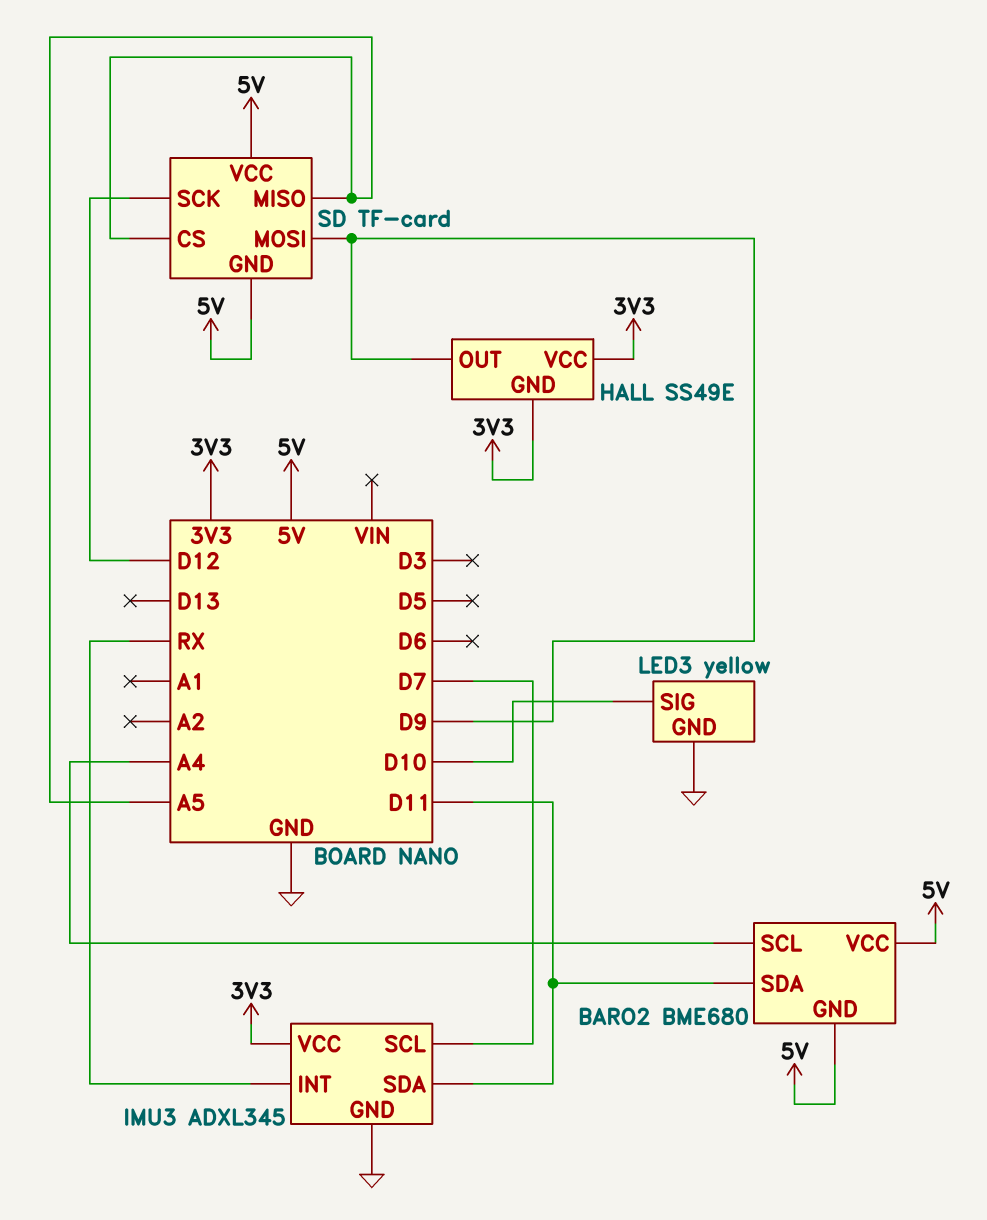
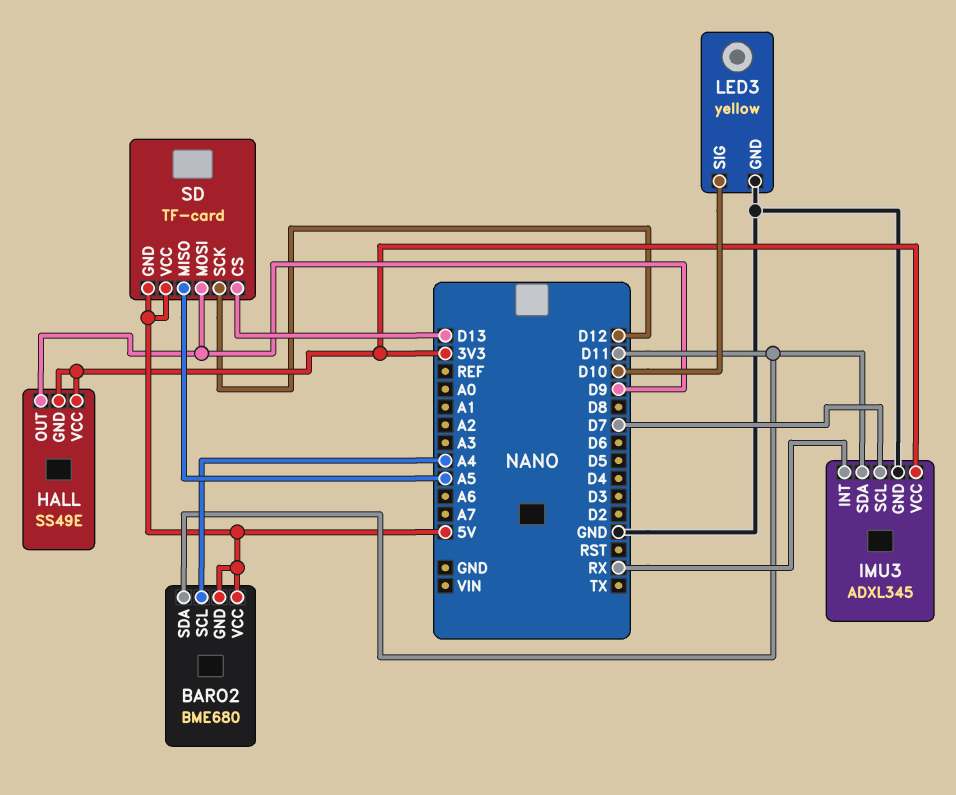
SD pin CS: A5 -> D13

